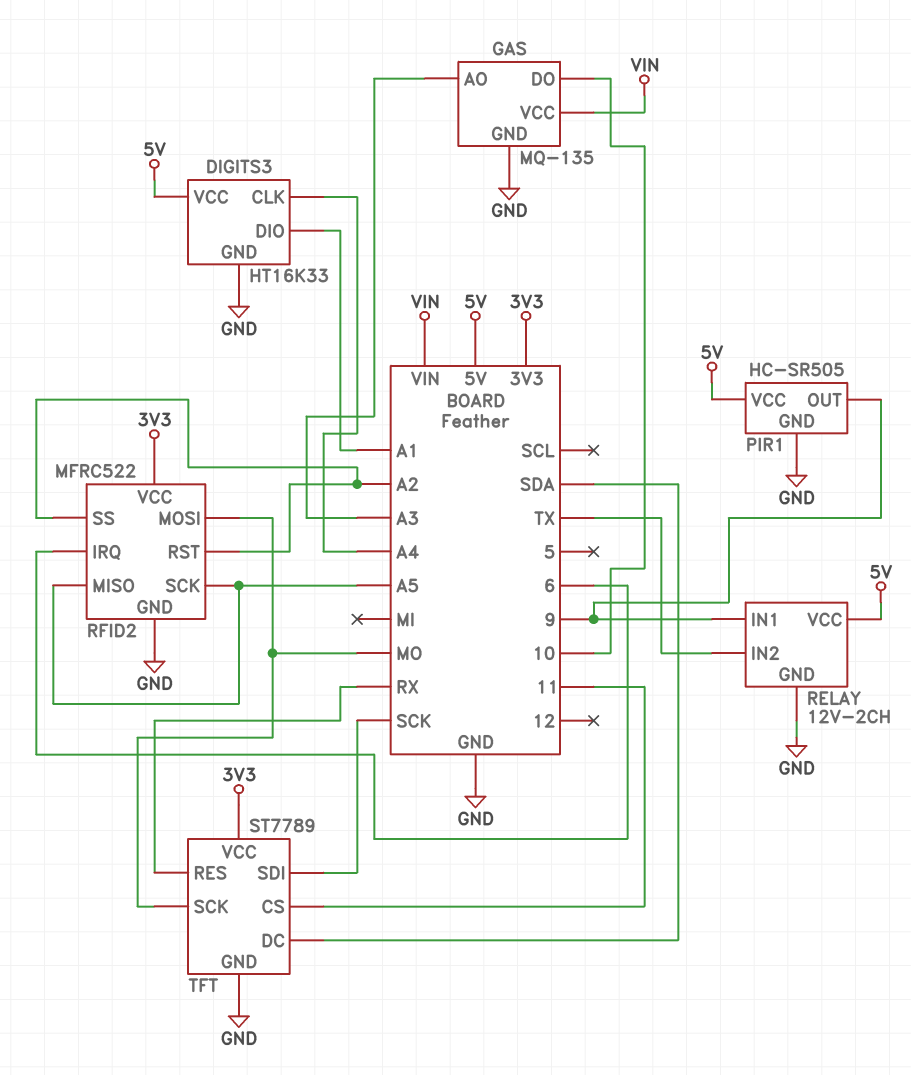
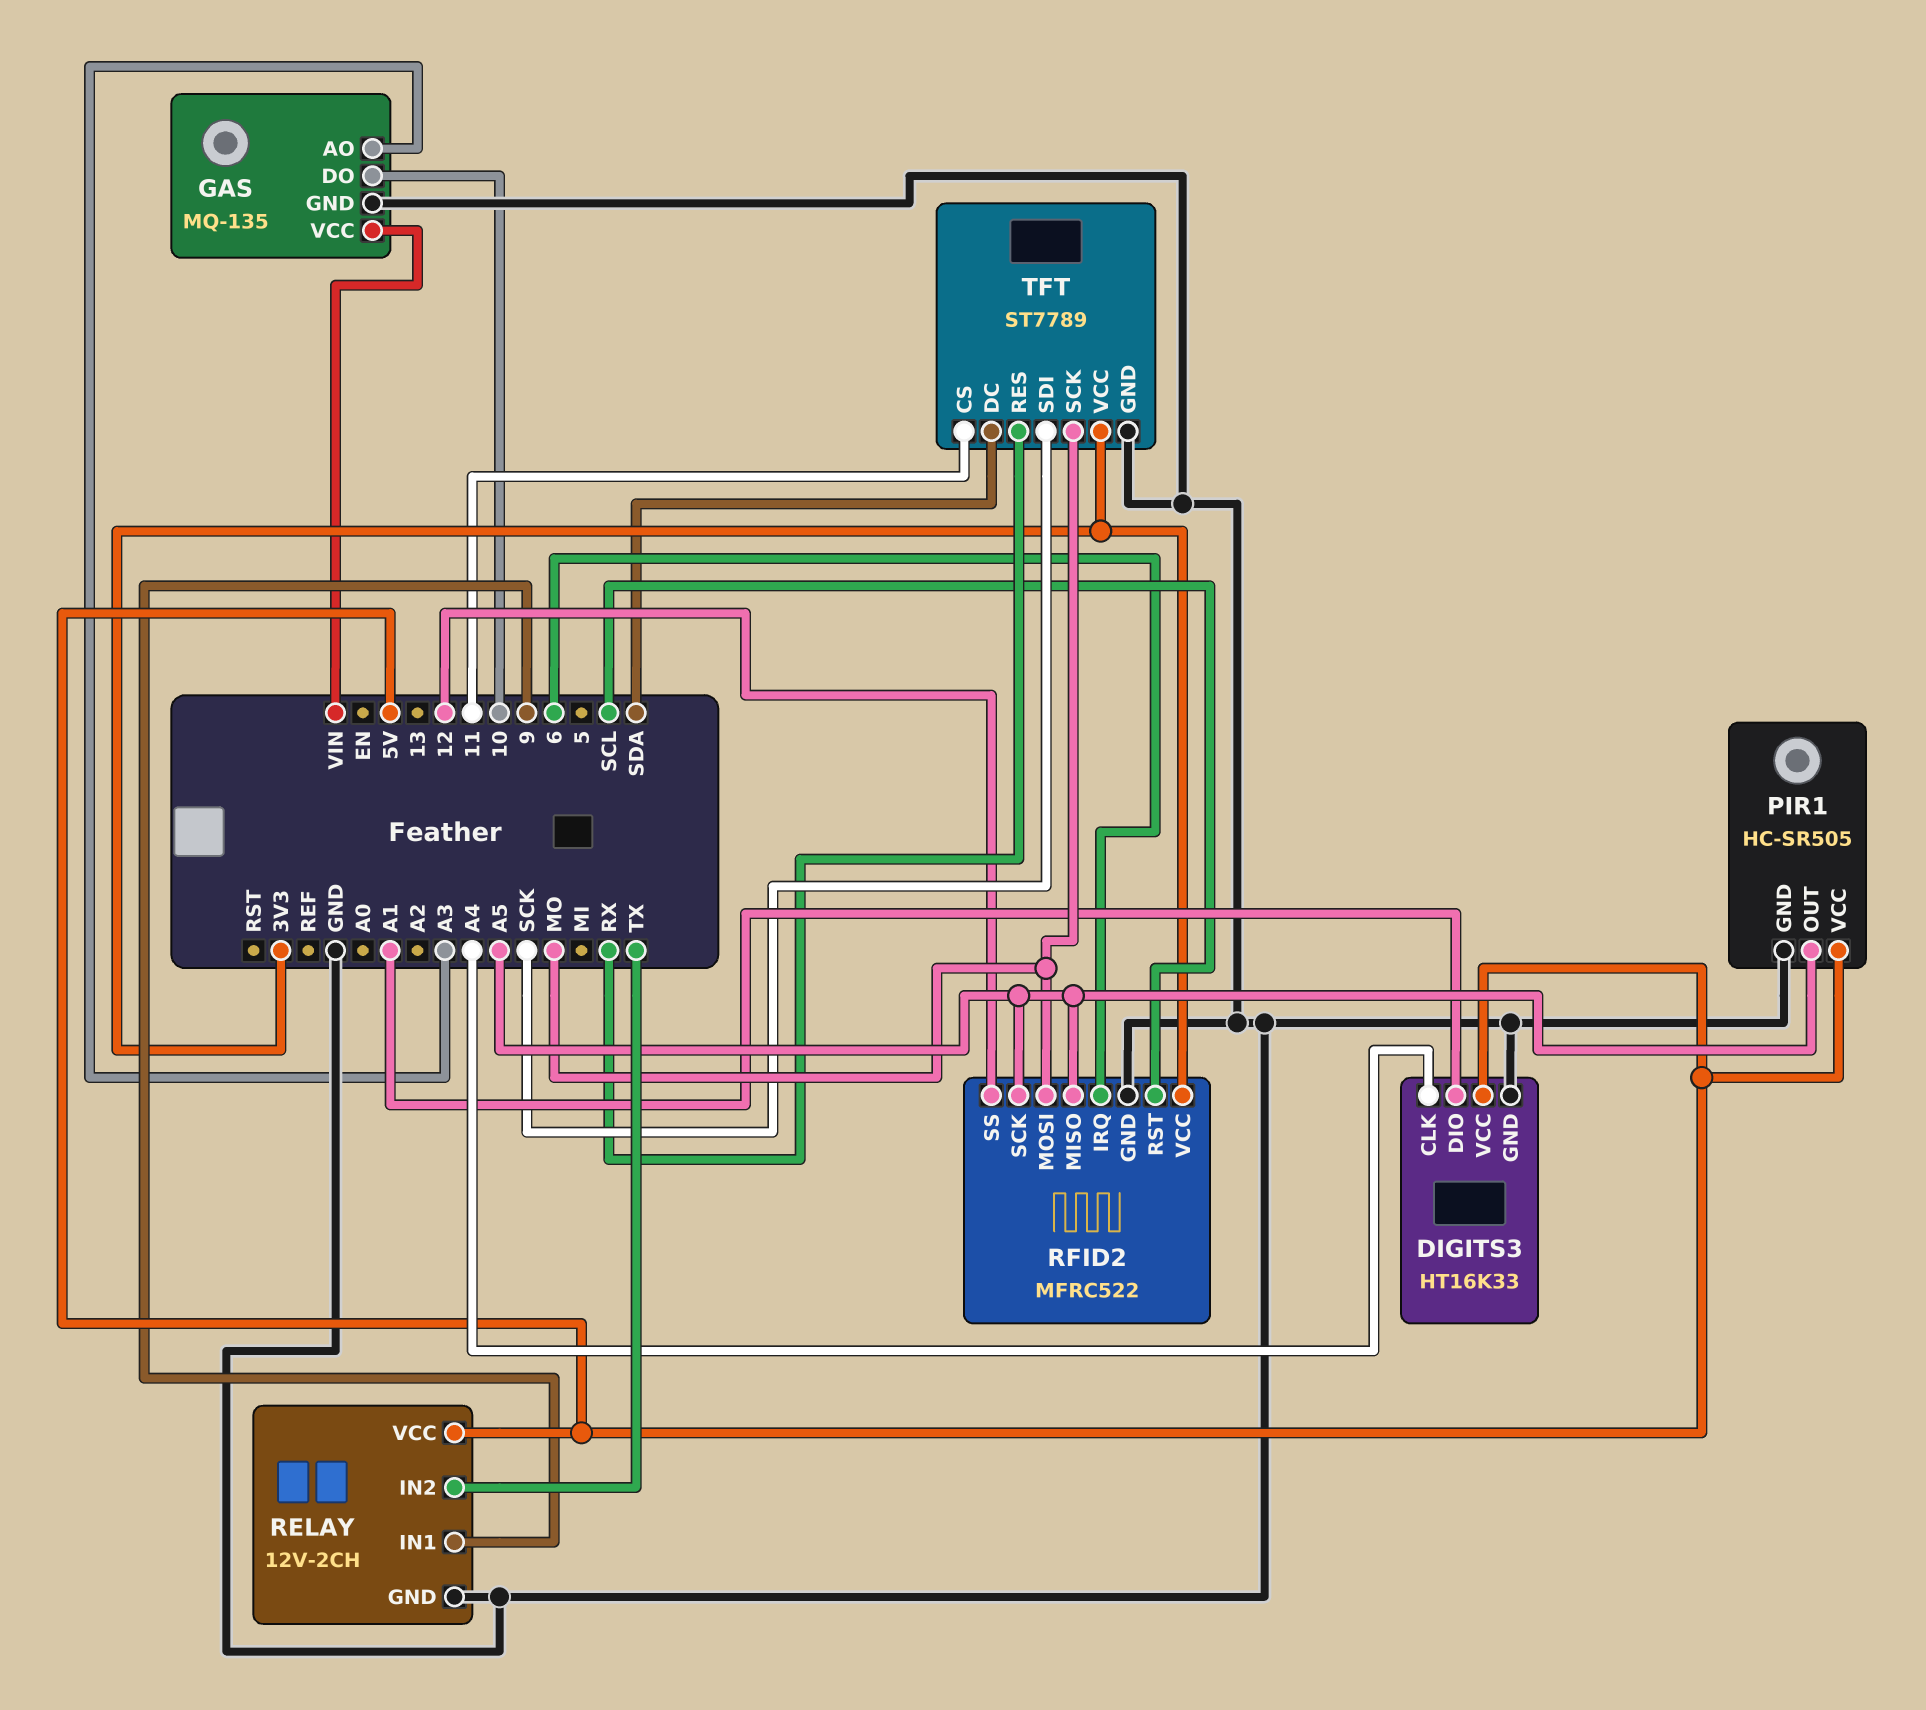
PIR1 pin OUT: 9 -> A5
RFID2 pin RST: A2 -> SCL
RFID2 pin SS: A2 -> 12

